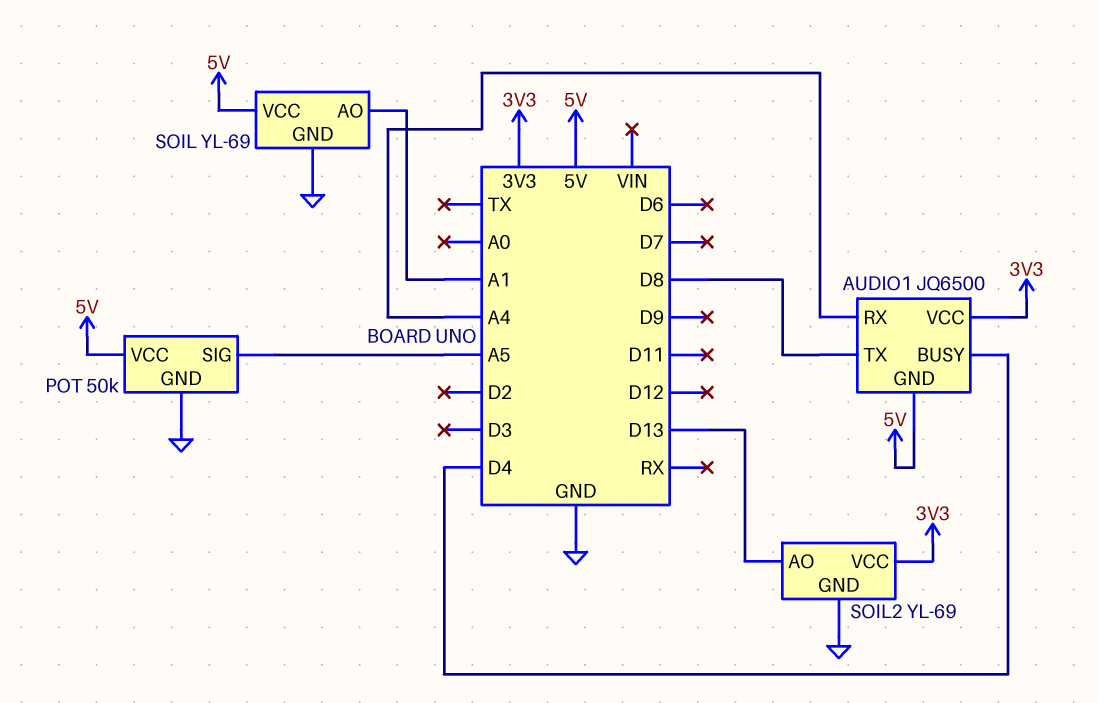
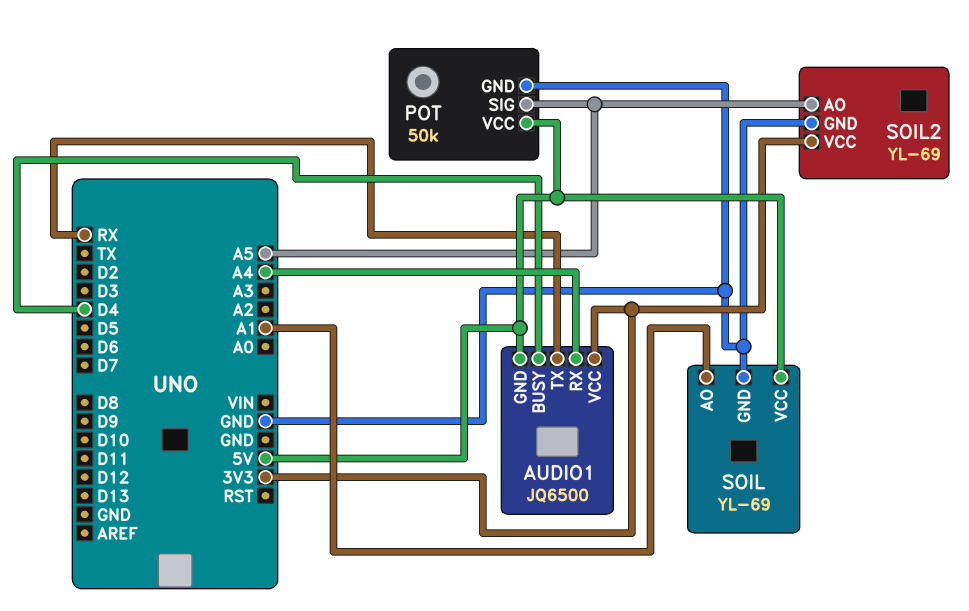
AUDIO1 pin TX: D8 -> RX
SOIL2 pin AO: D13 -> A5

